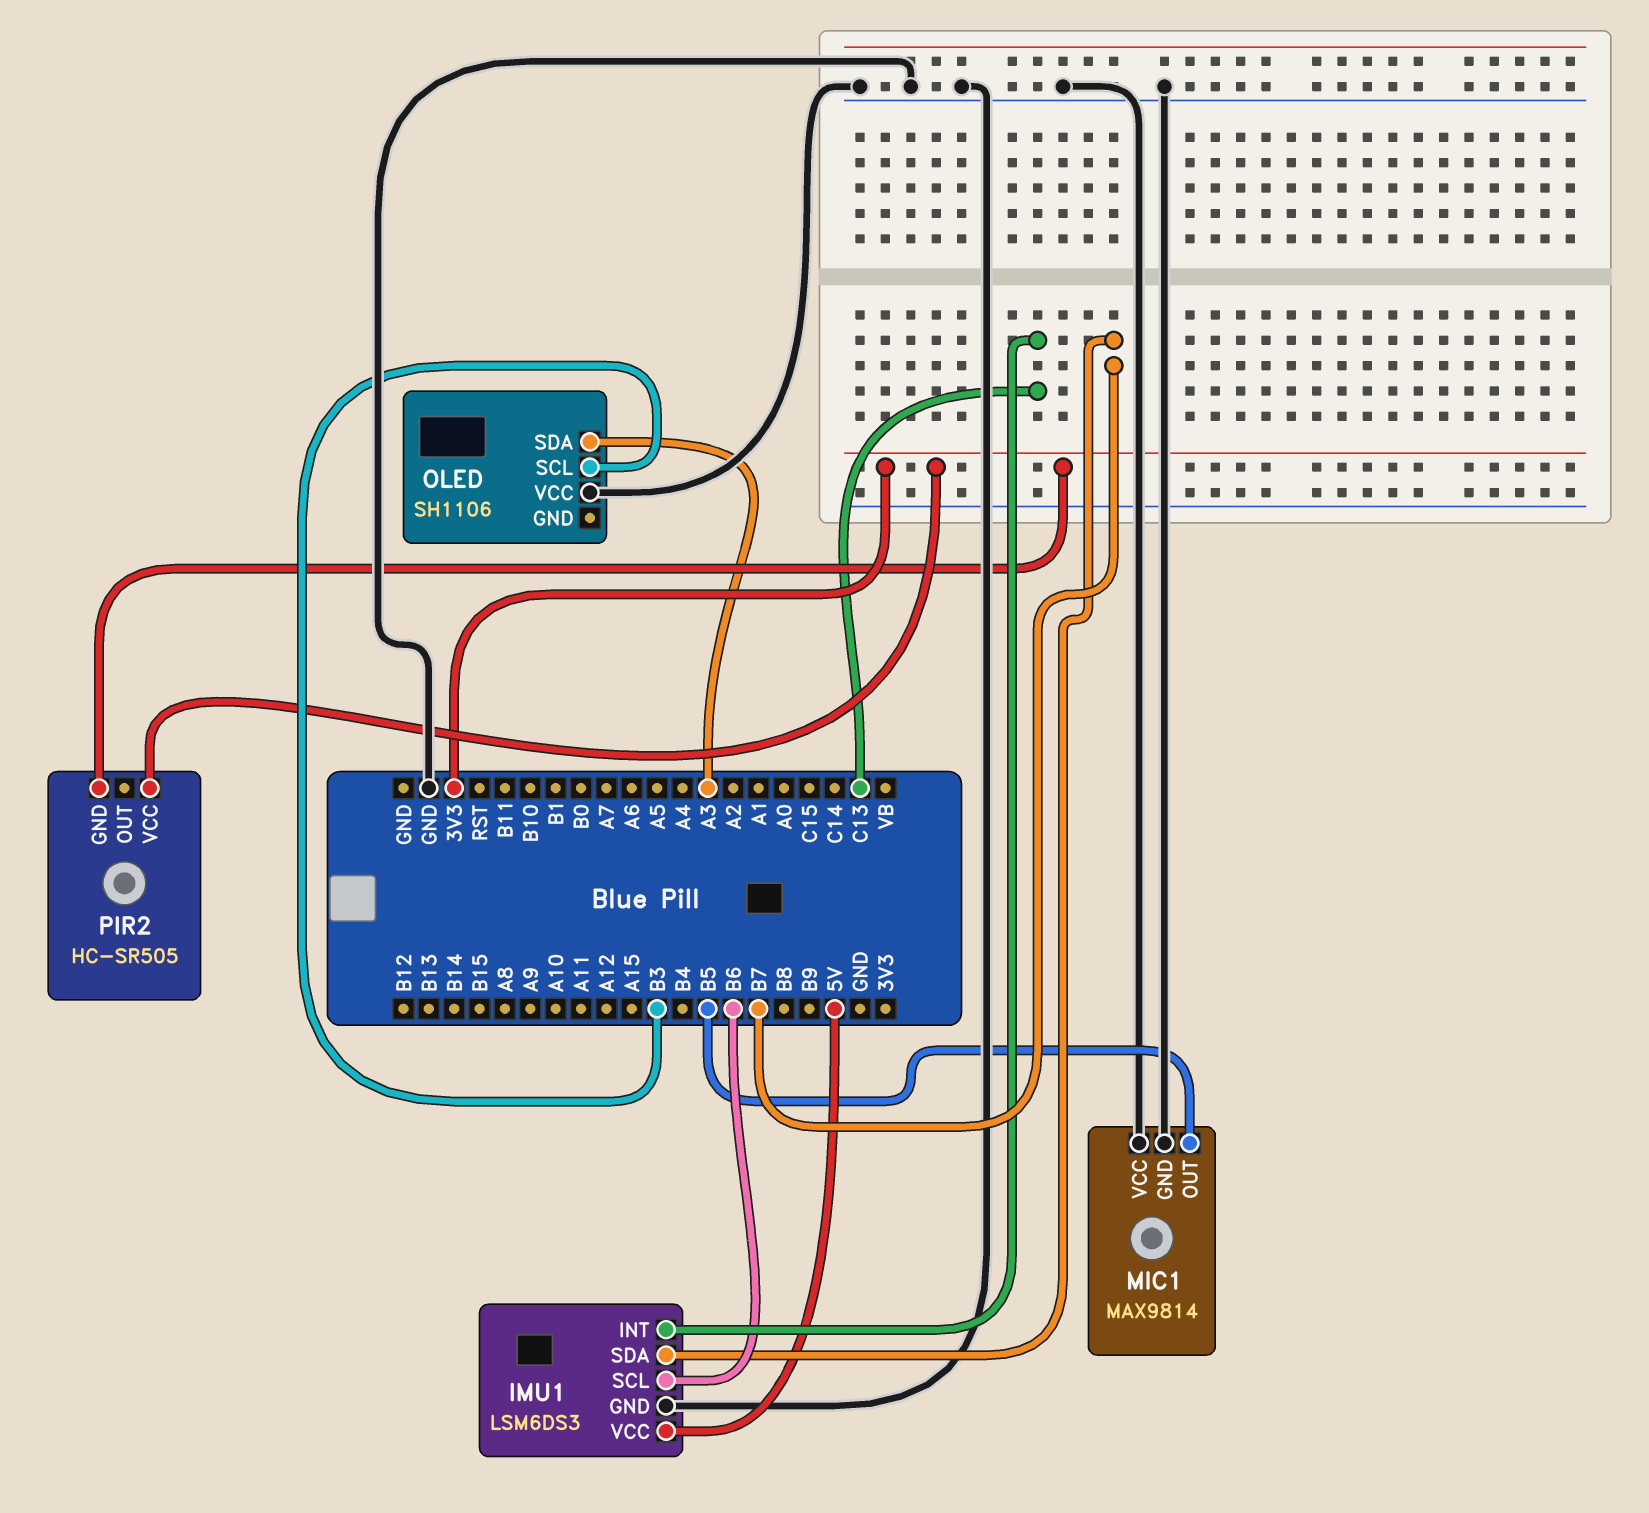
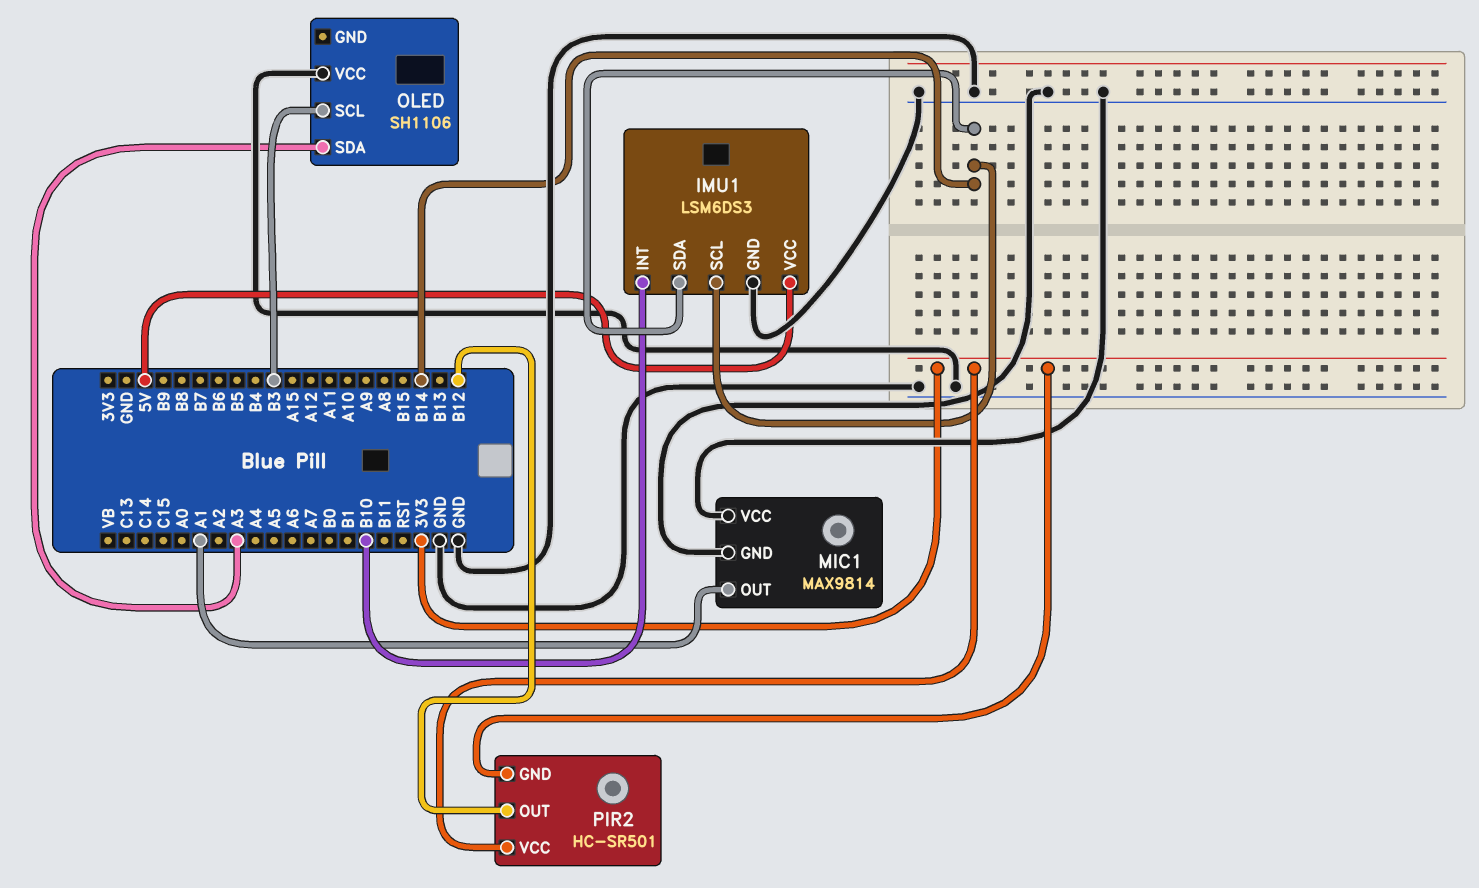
IMU1 pin INT: C13 -> B10
IMU1 pin SCL: B6 -> B14
IMU1 pin SDA: B7 -> B14
MIC1 pin OUT: B5 -> A1
PIR2: HC-SR505 -> HC-SR501
PIR2 pin OUT: none -> B12

